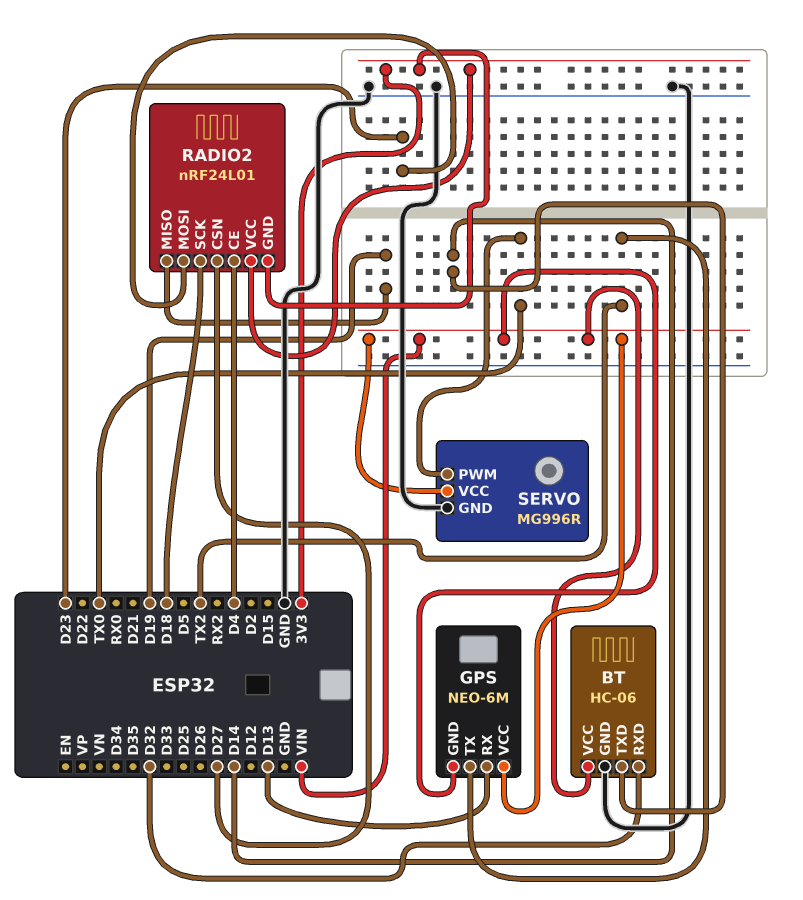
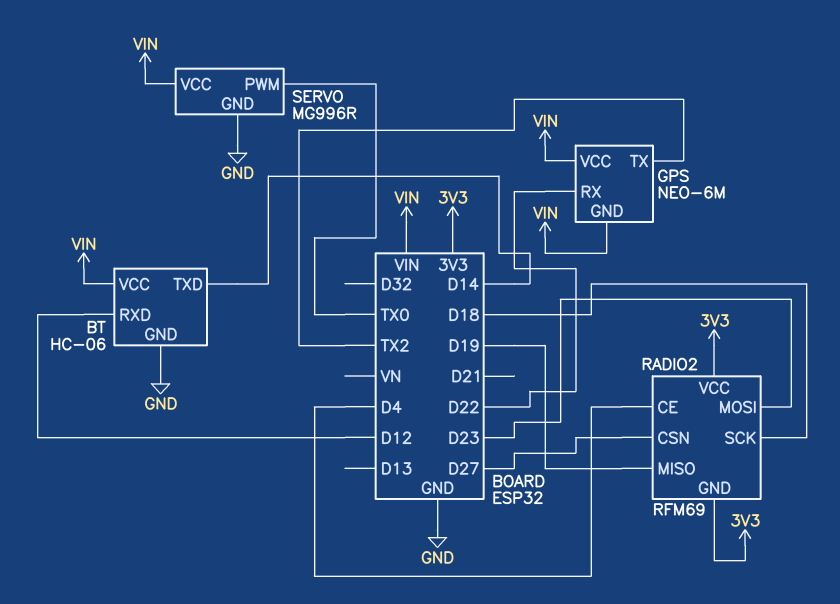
BT pin RXD: D32 -> D12
GPS pin RX: D13 -> D22
RADIO2: nRF24L01 -> RFM69

